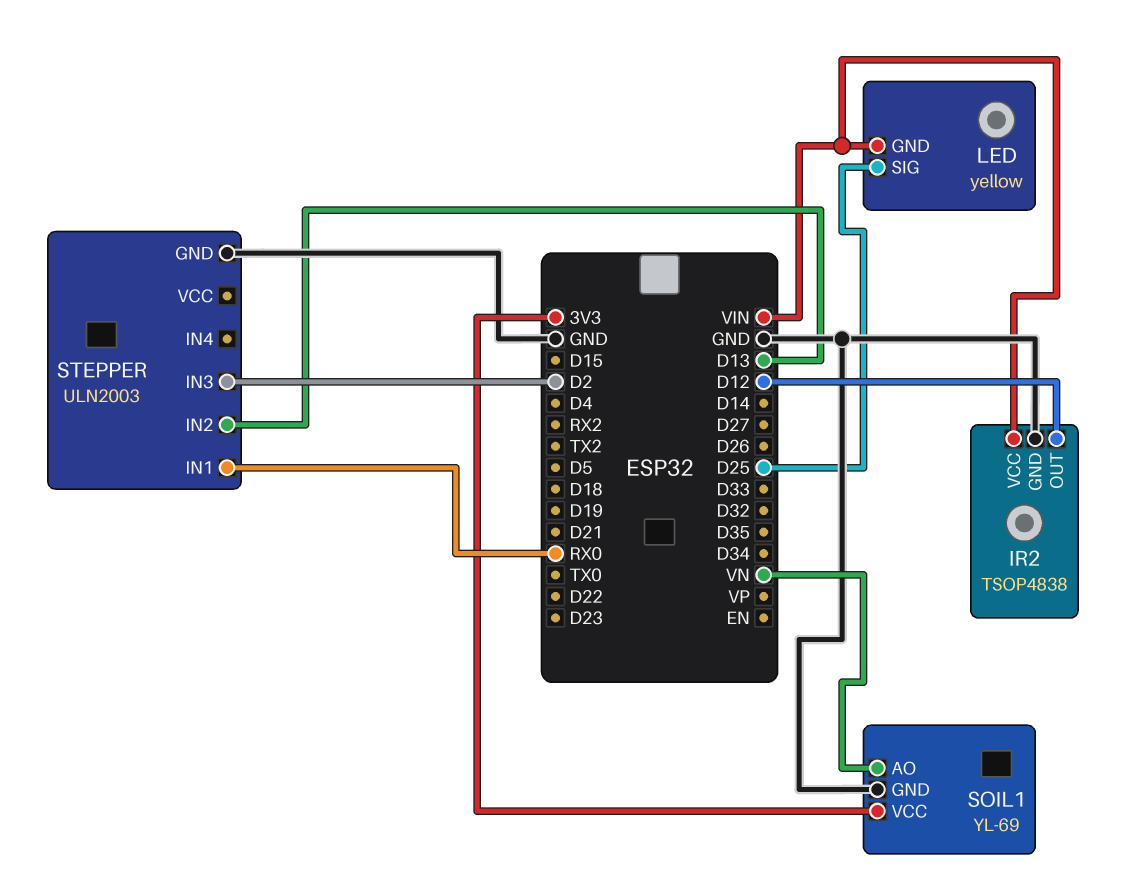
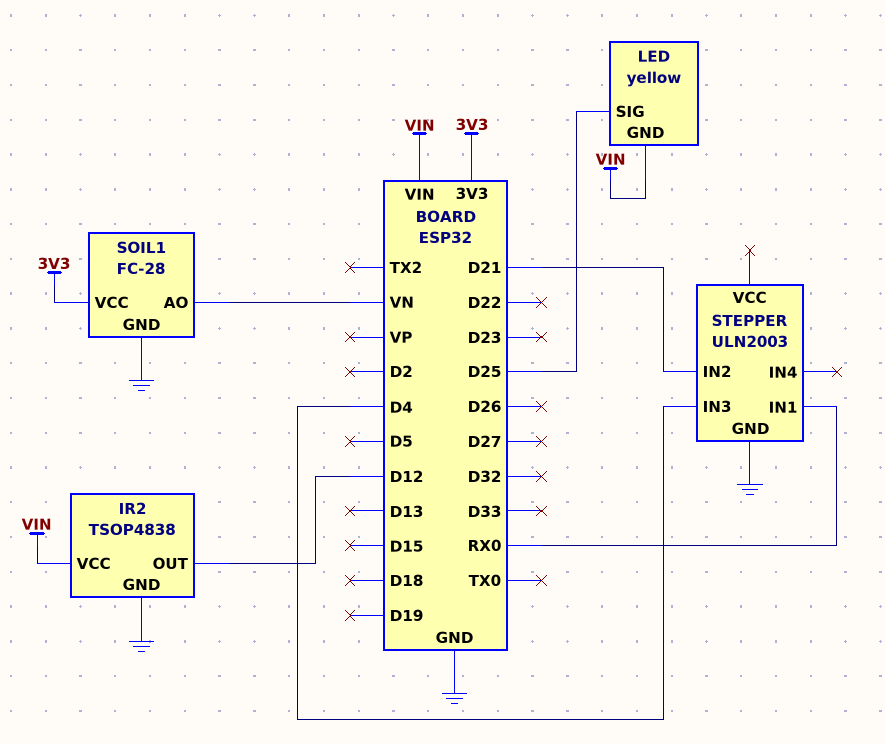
SOIL1: YL-69 -> FC-28
STEPPER pin IN2: D13 -> D21
STEPPER pin IN3: D2 -> D4

